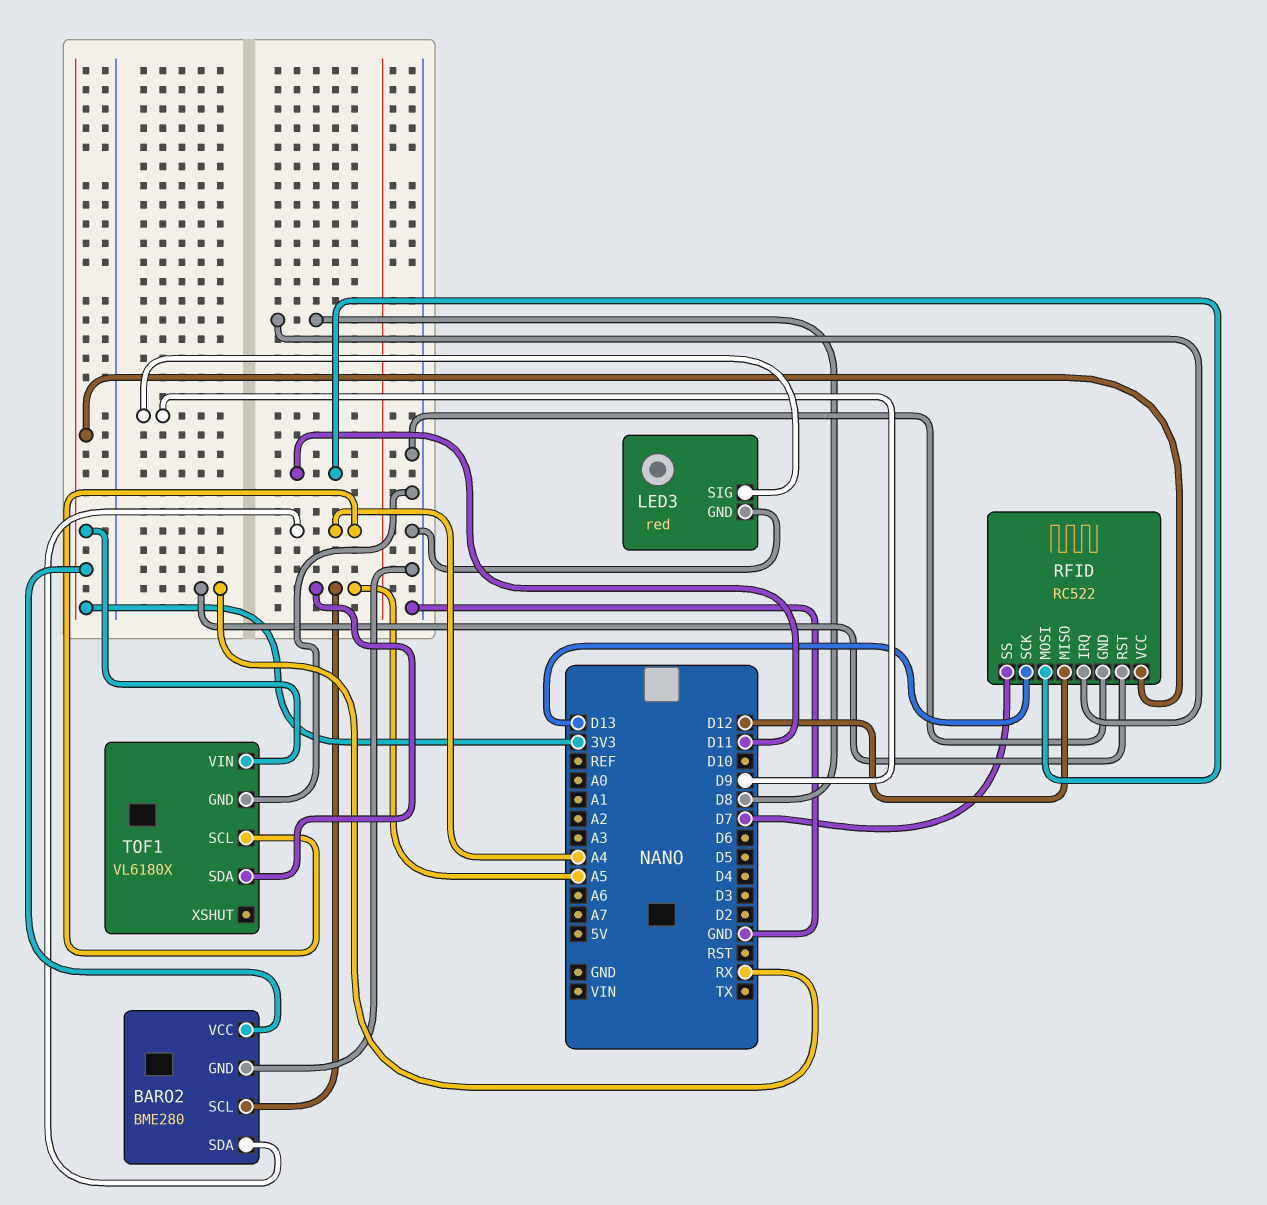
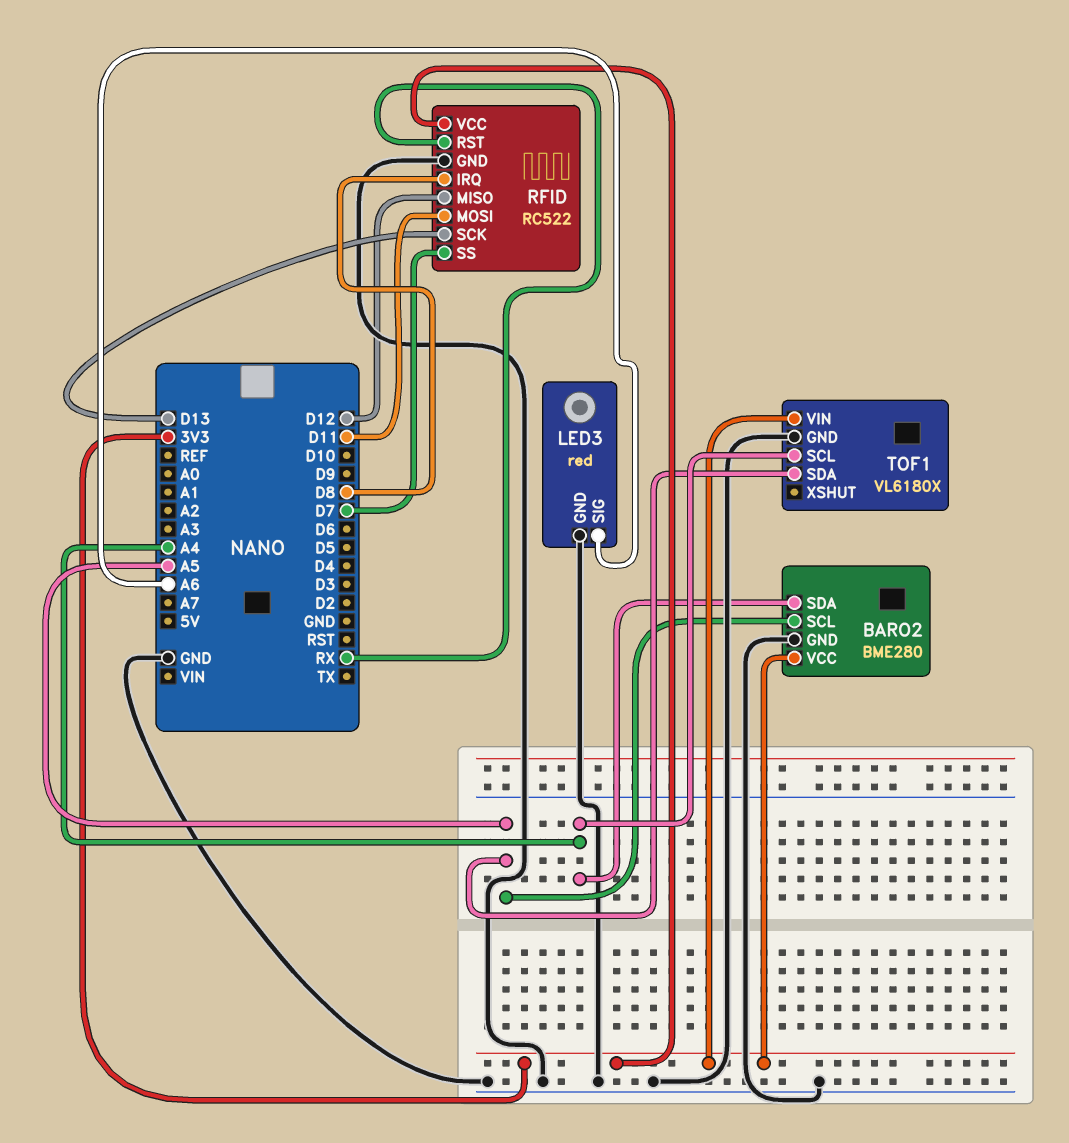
LED3 pin SIG: D9 -> A6

